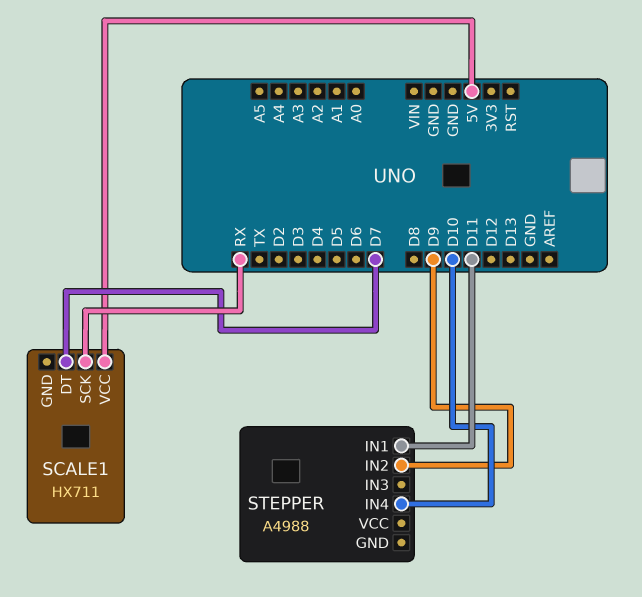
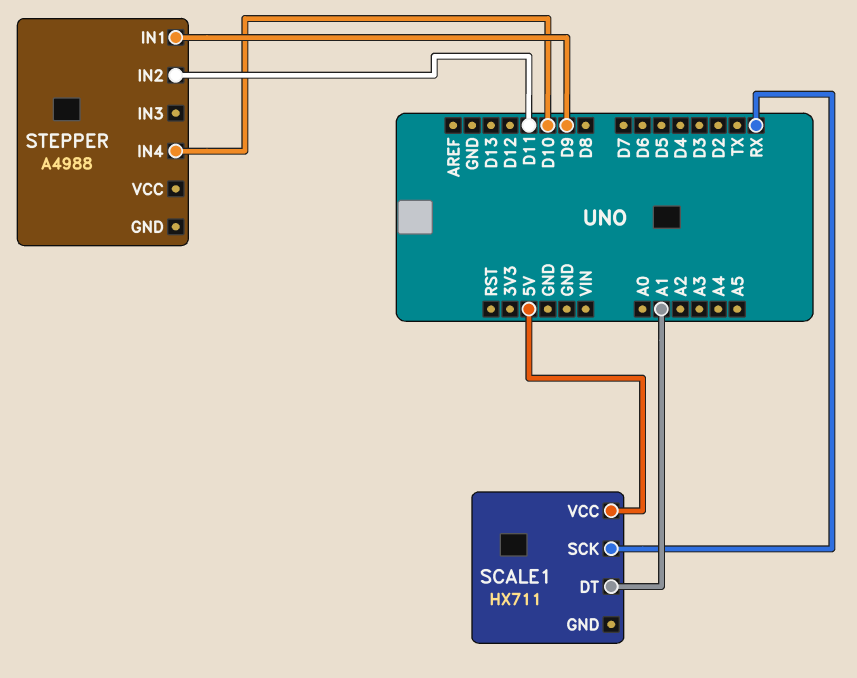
SCALE1 pin DT: D7 -> A1
STEPPER pin IN1: D11 -> D9
STEPPER pin IN2: D9 -> D11

